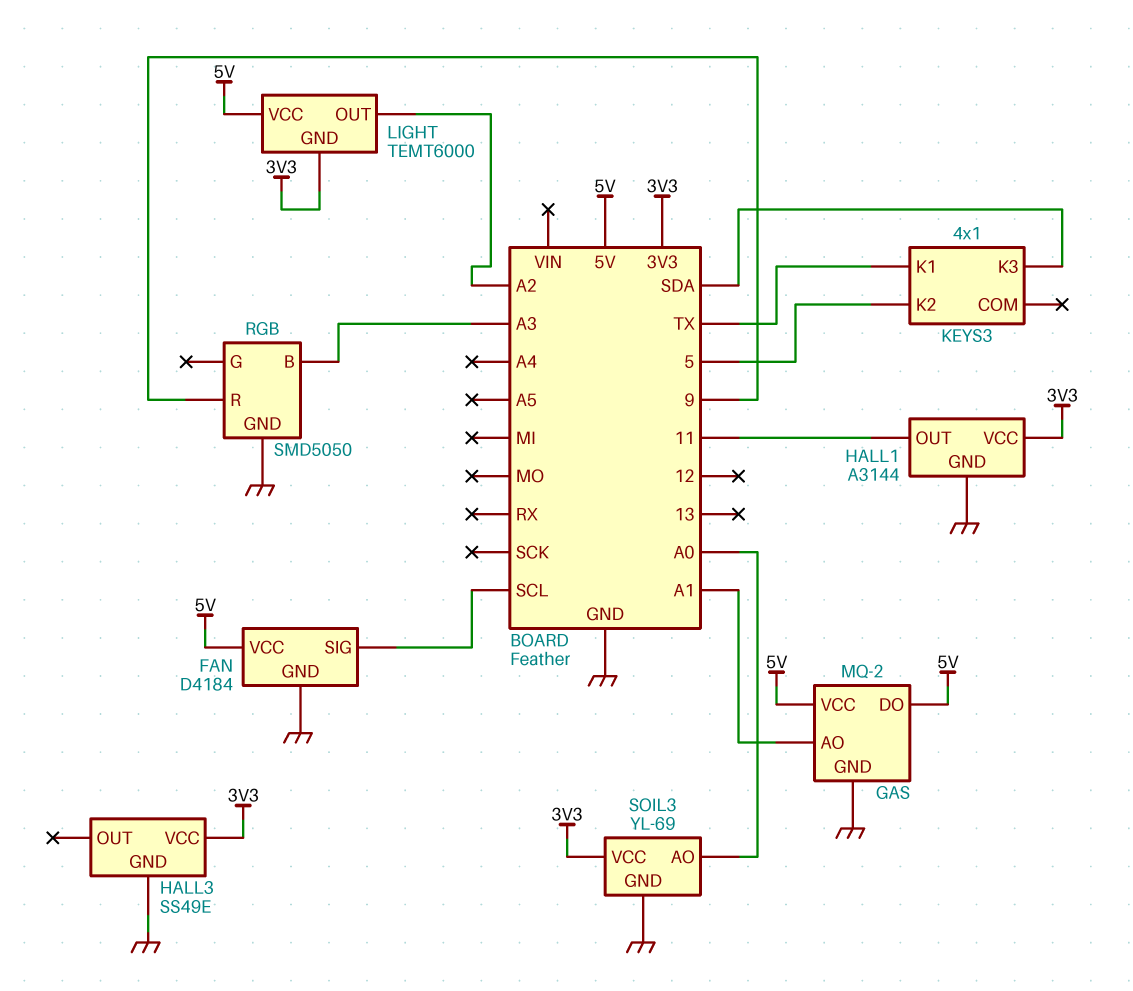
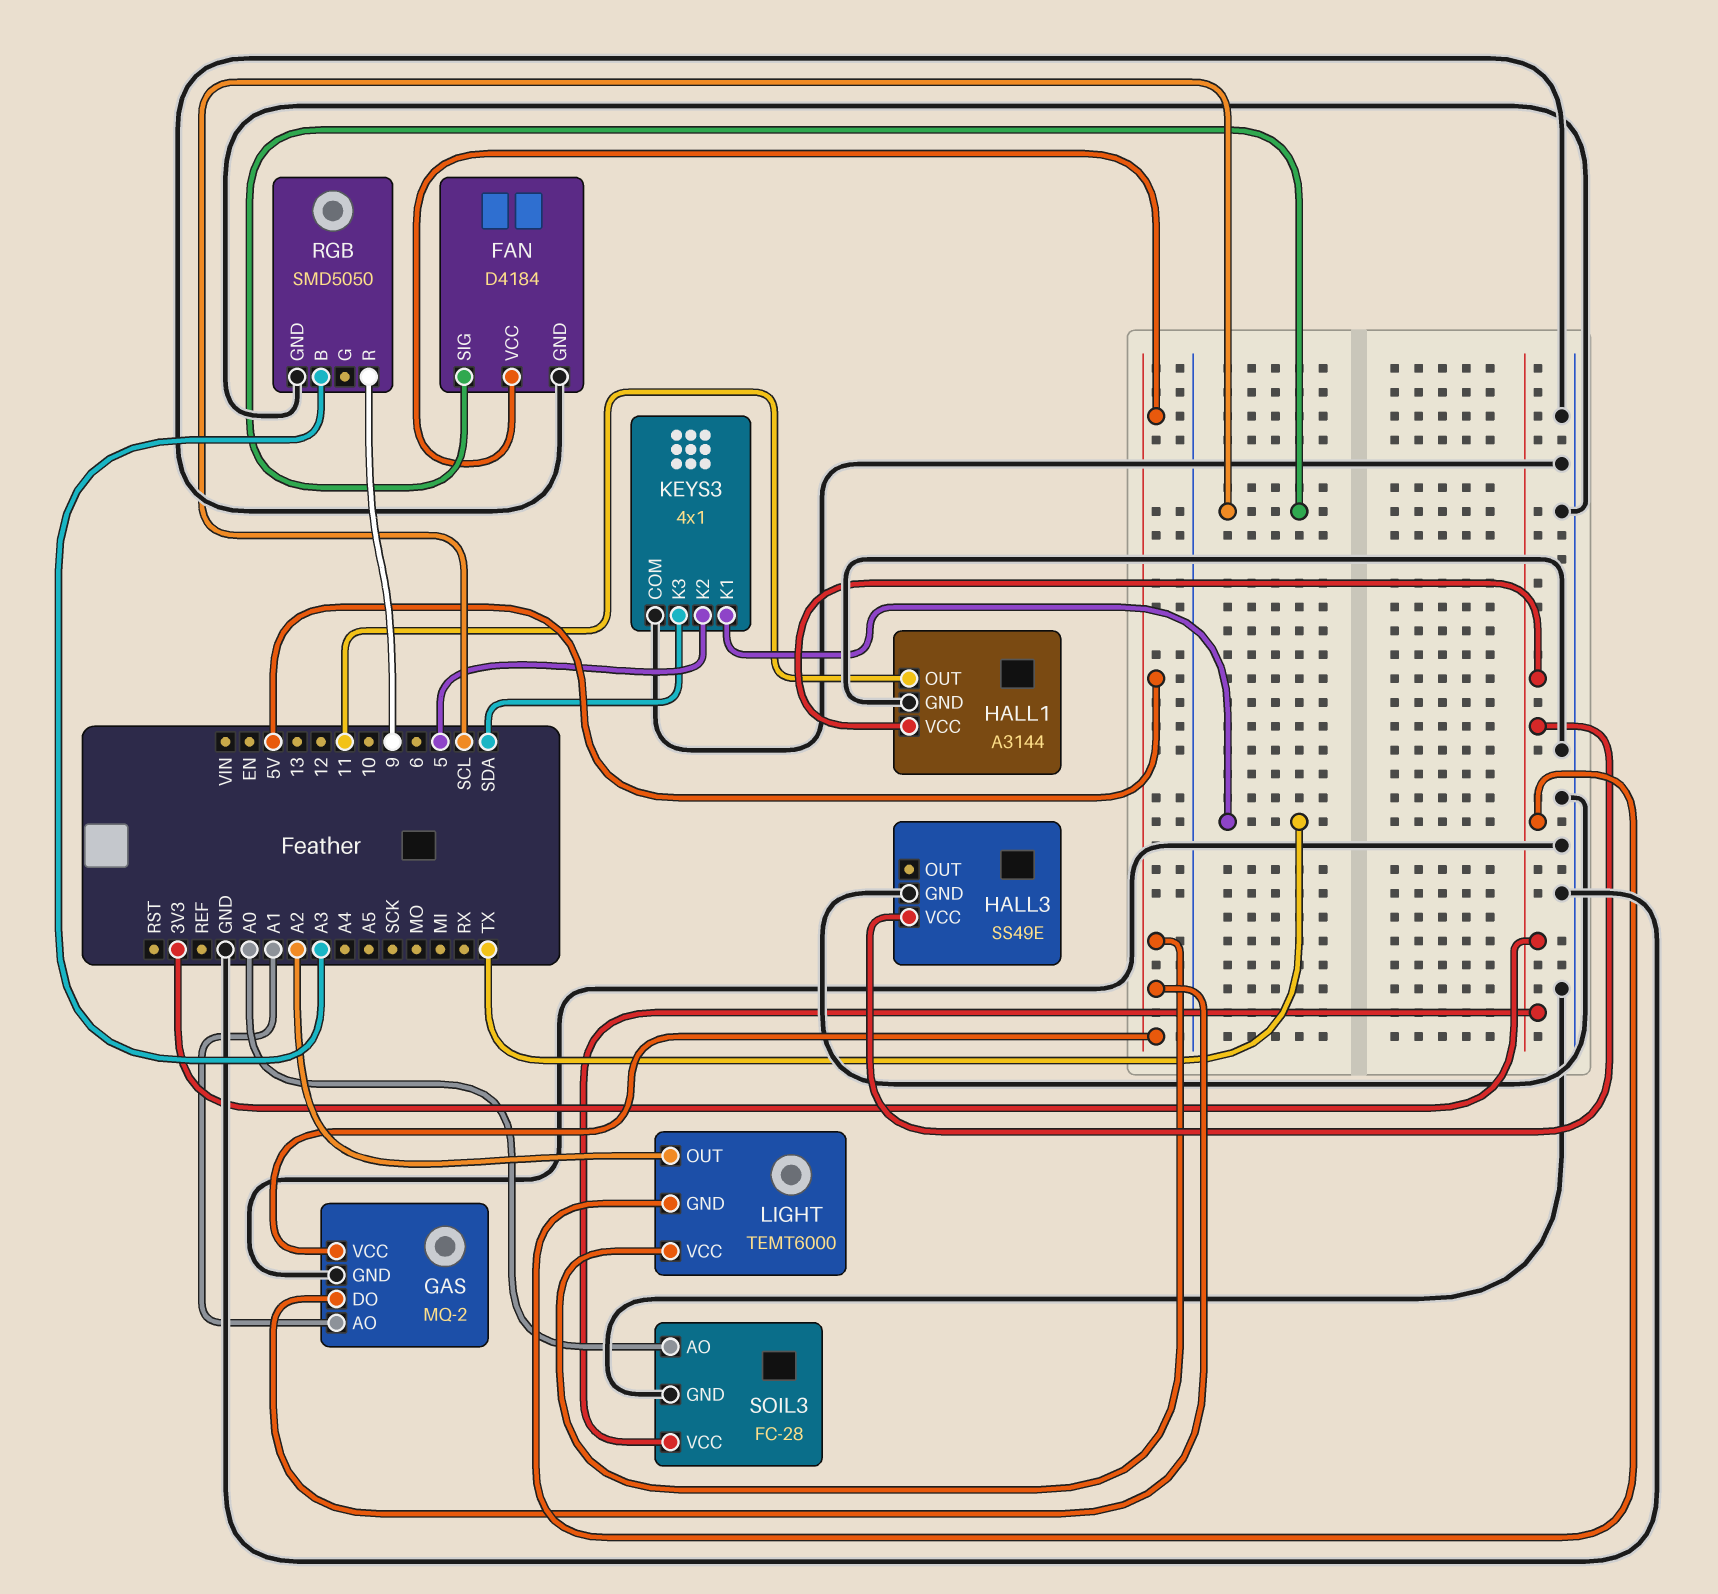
KEYS3 pin COM: none -> GND
SOIL3: YL-69 -> FC-28

